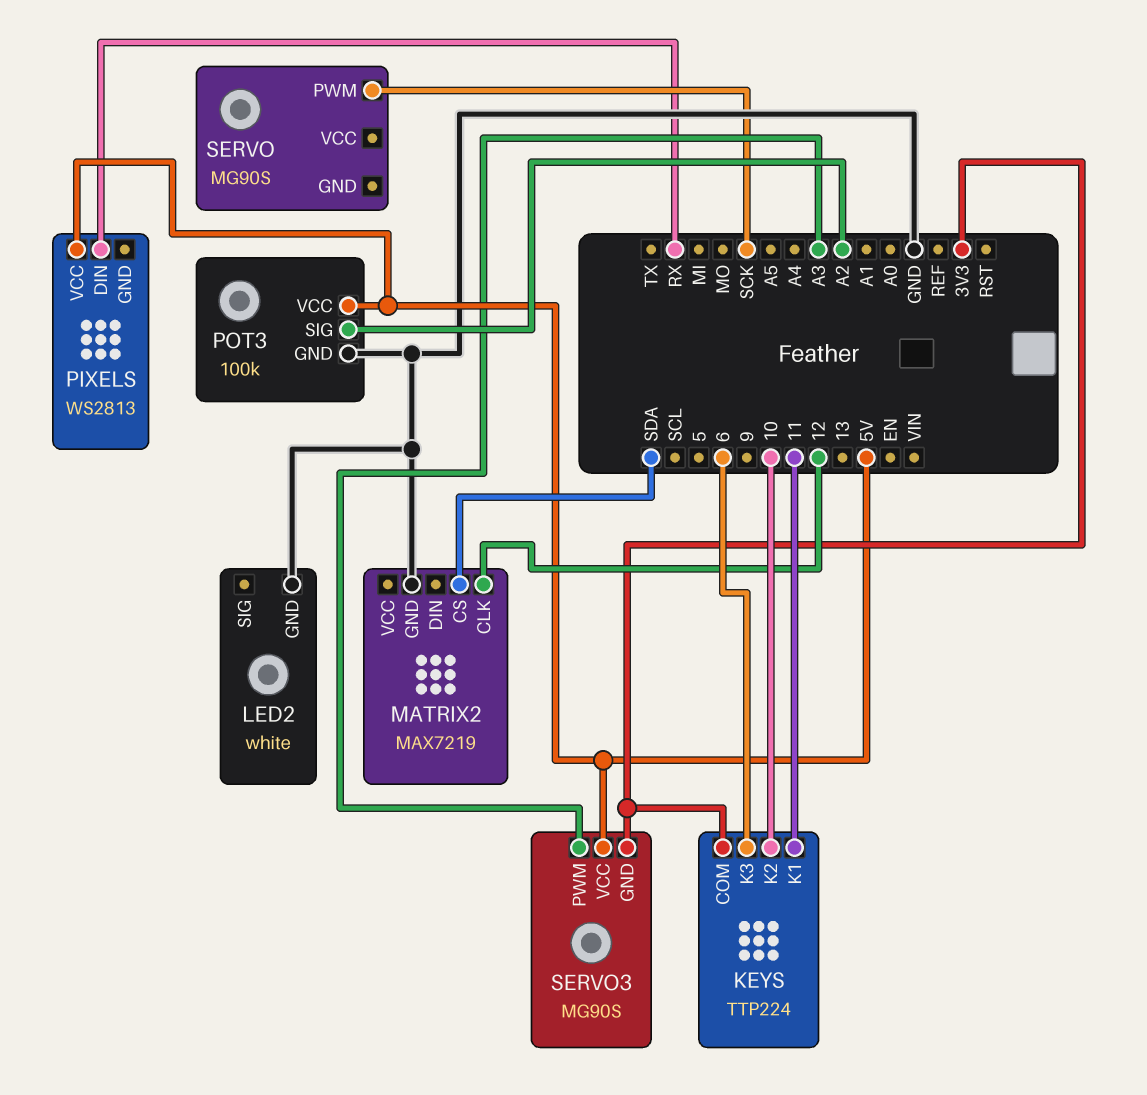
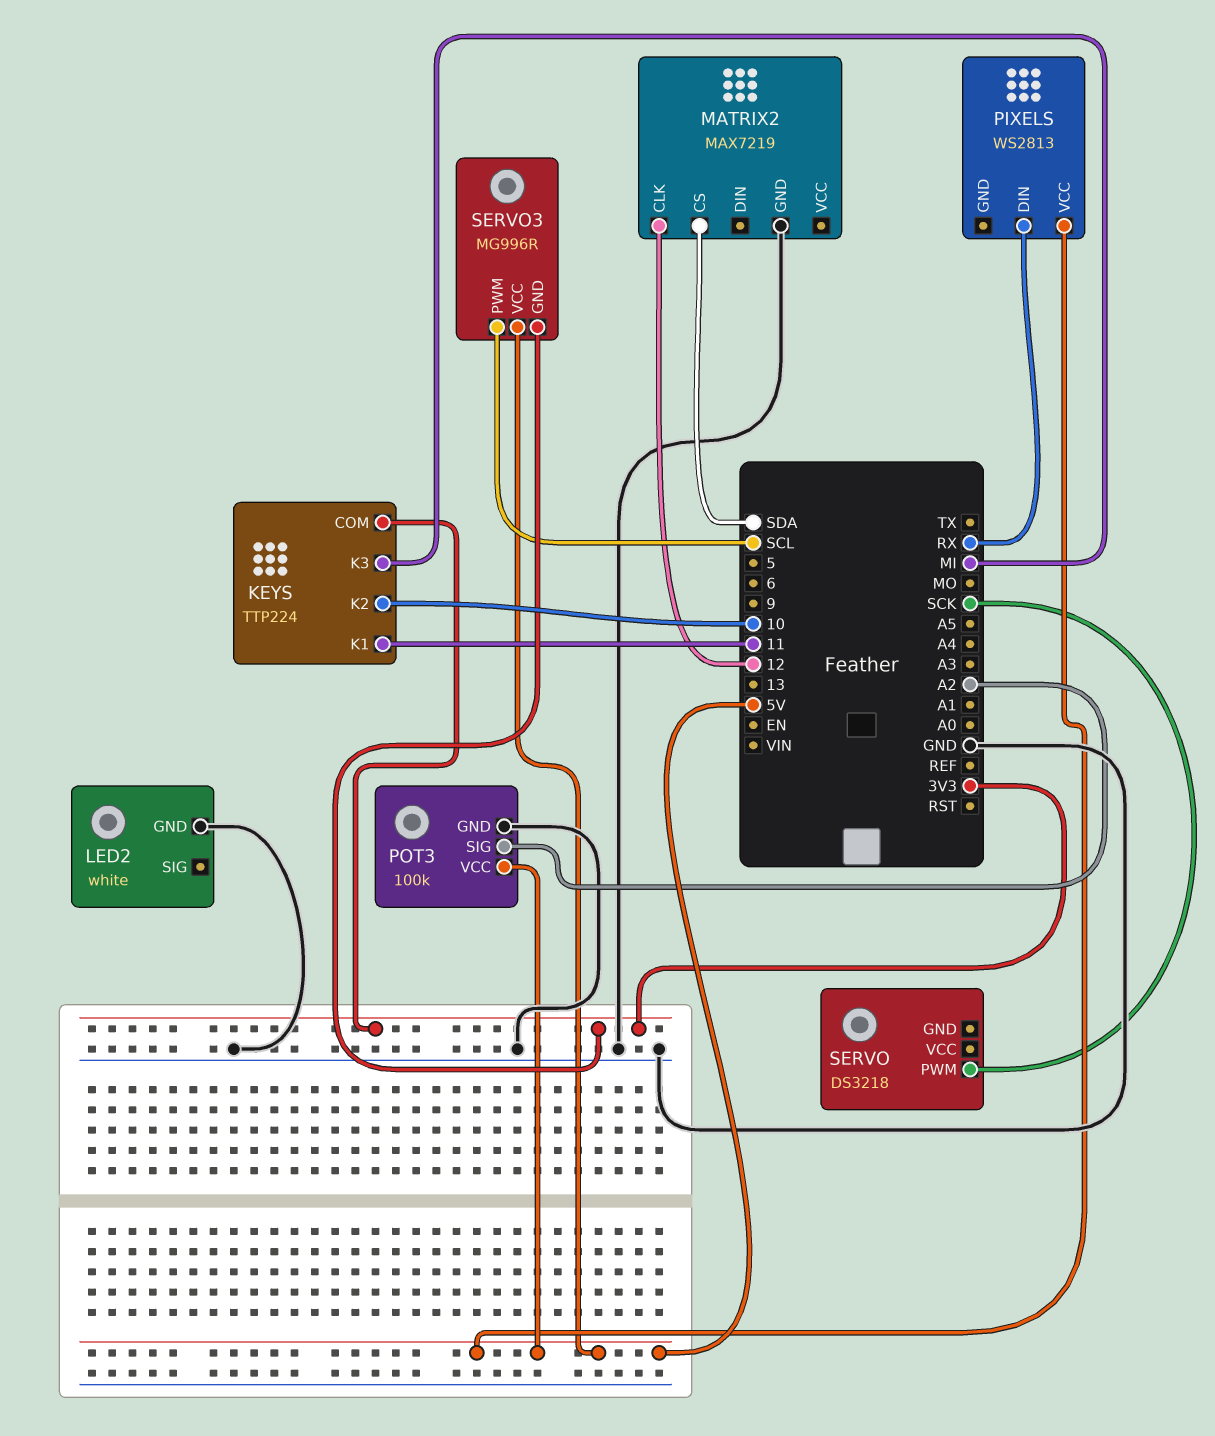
KEYS pin K3: 6 -> MI
SERVO: MG90S -> DS3218
SERVO3: MG90S -> MG996R
SERVO3 pin PWM: A3 -> SCL

